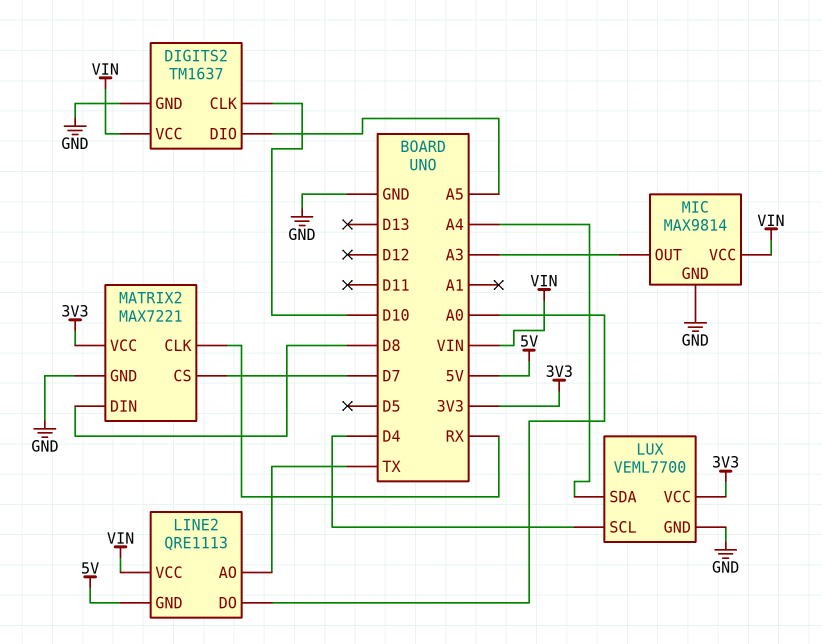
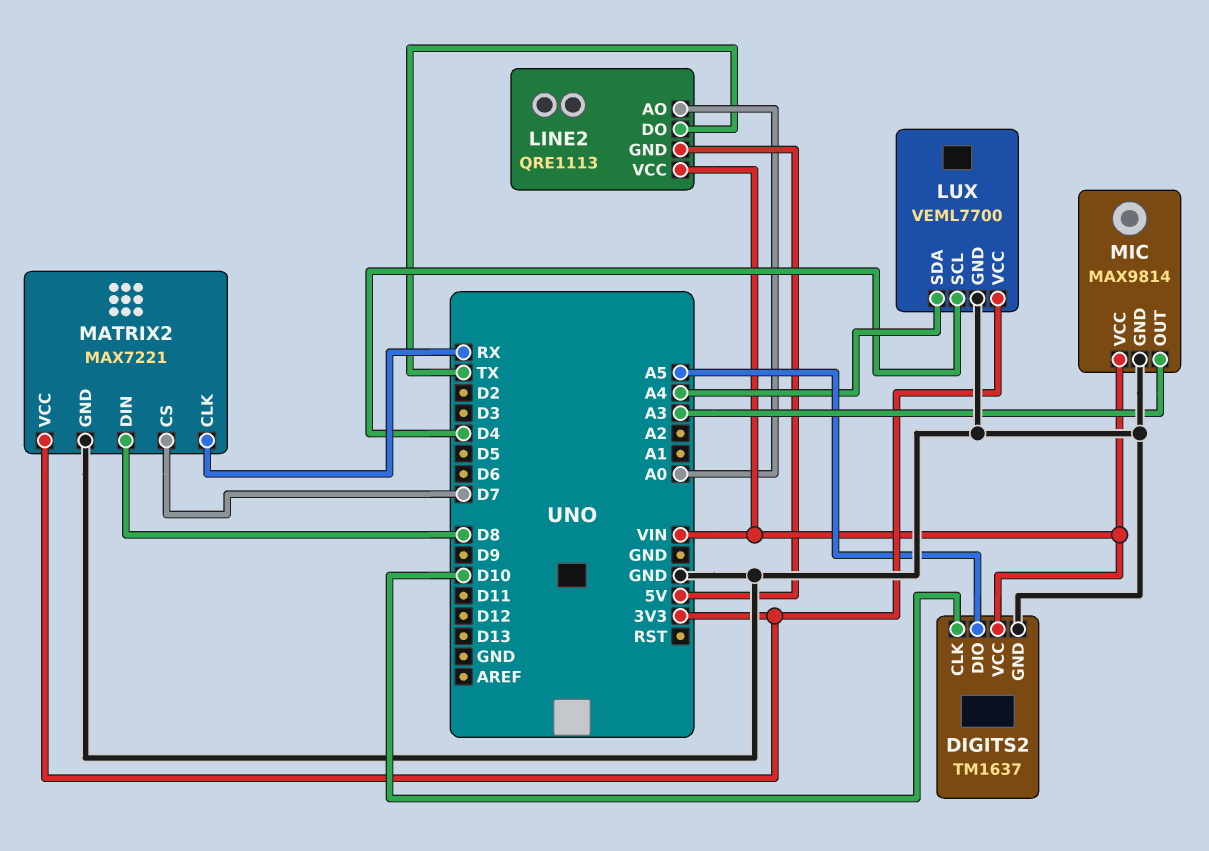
LINE2 pin AO: TX -> A0
LINE2 pin DO: A0 -> TX

